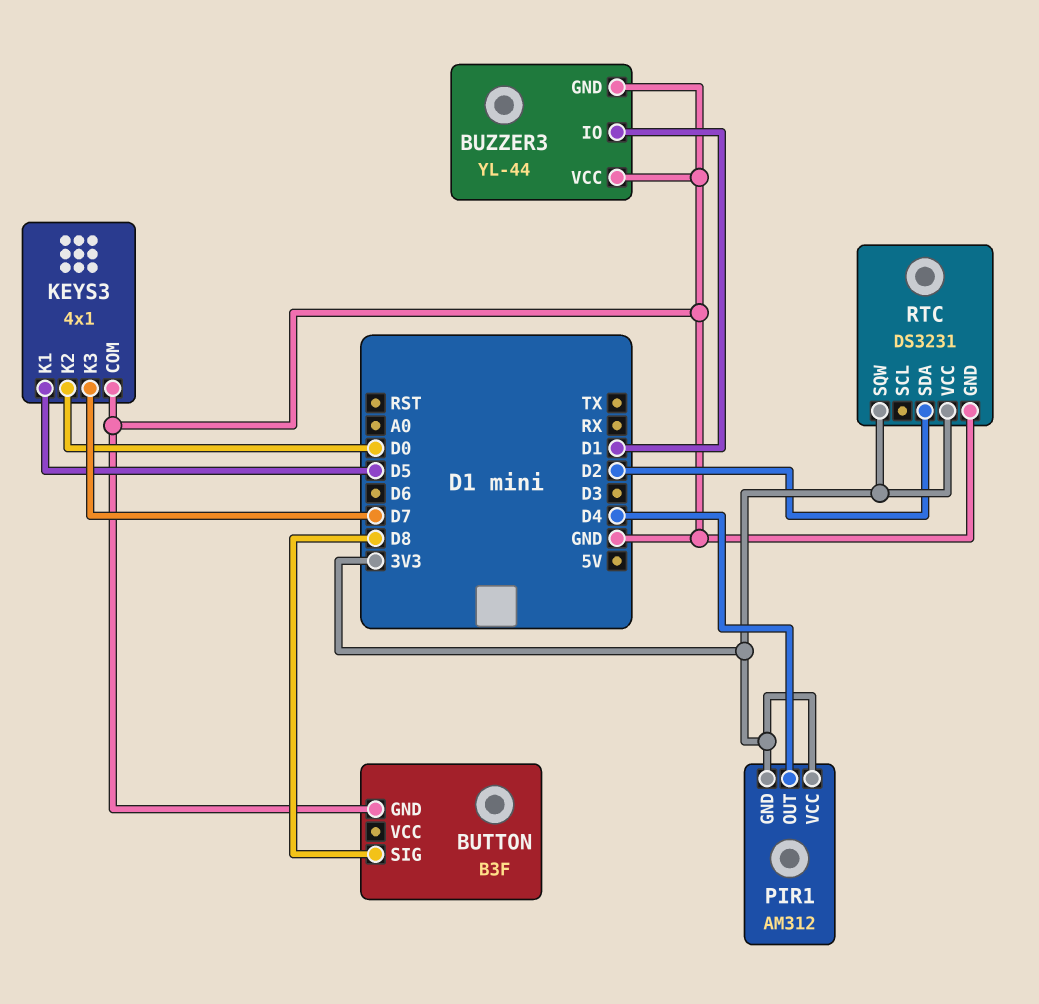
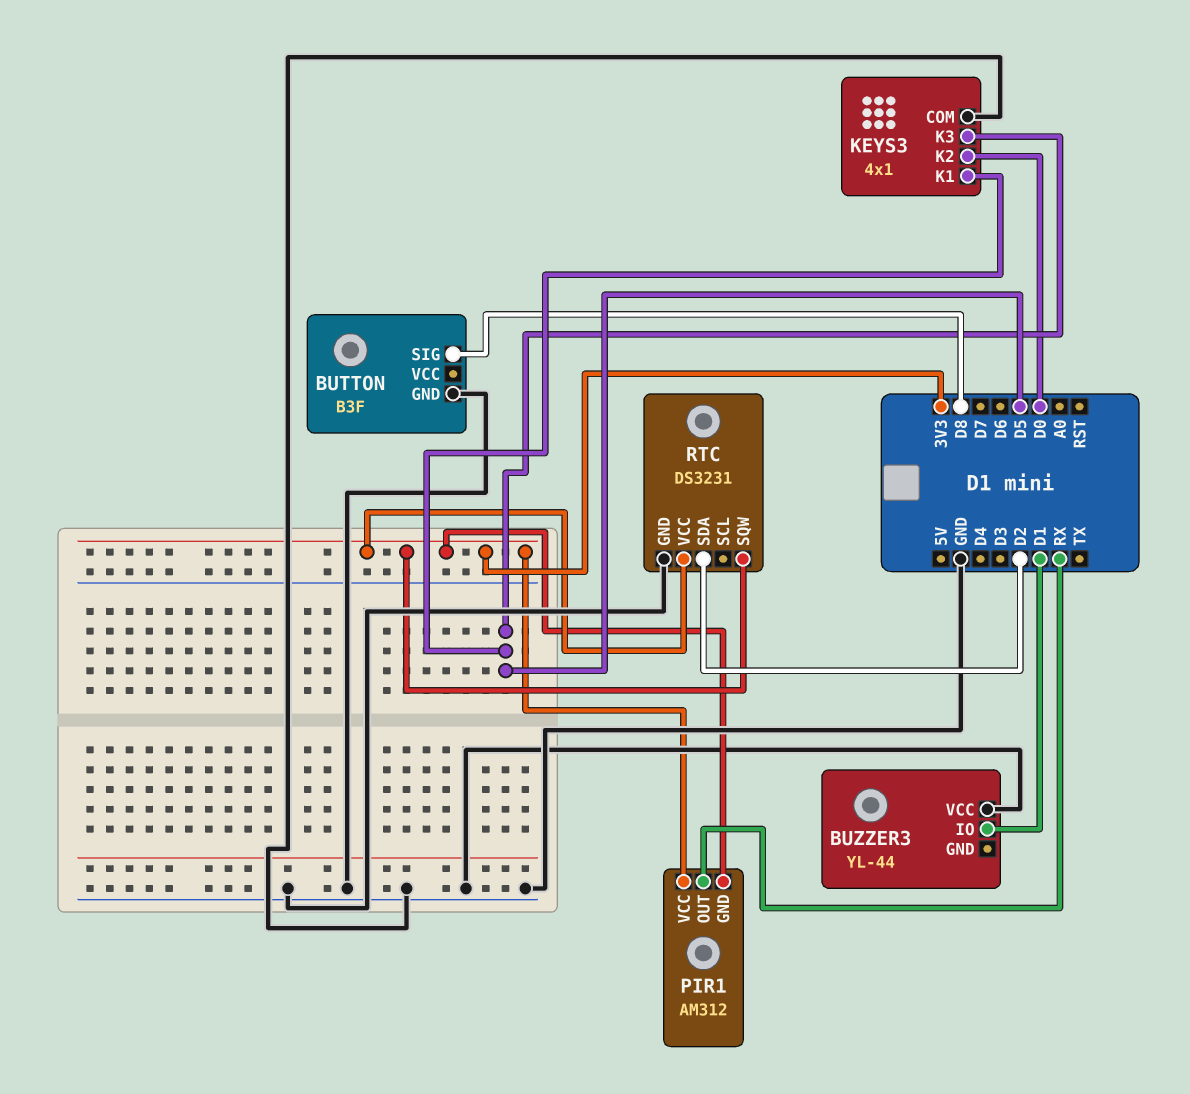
BUZZER3 pin GND: GND -> none
KEYS3 pin K3: D7 -> D5
PIR1 pin OUT: D4 -> RX

